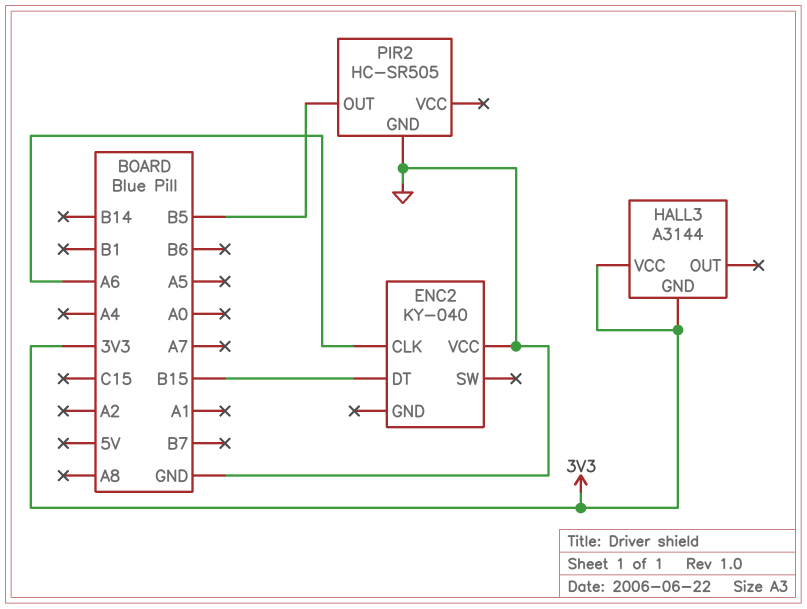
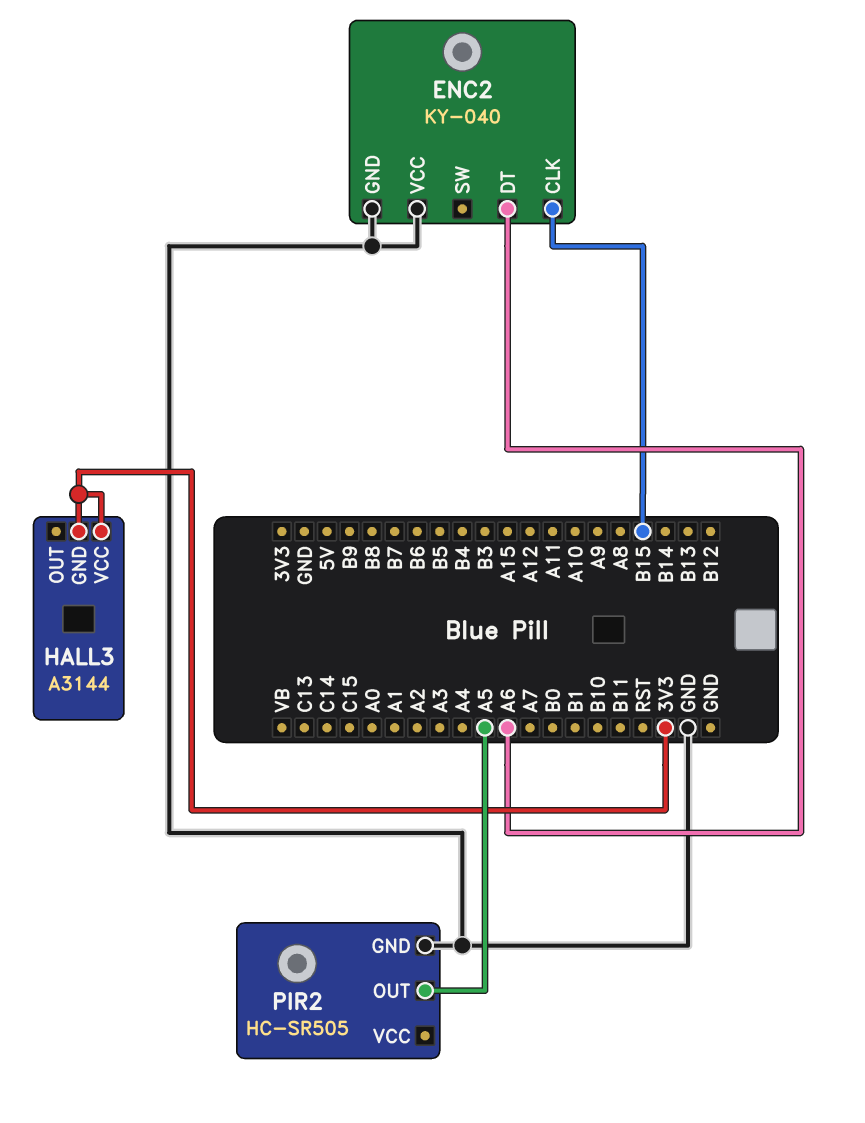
ENC2 pin CLK: A6 -> B15
ENC2 pin DT: B15 -> A6
ENC2 pin GND: none -> GND
PIR2 pin OUT: B5 -> A5

